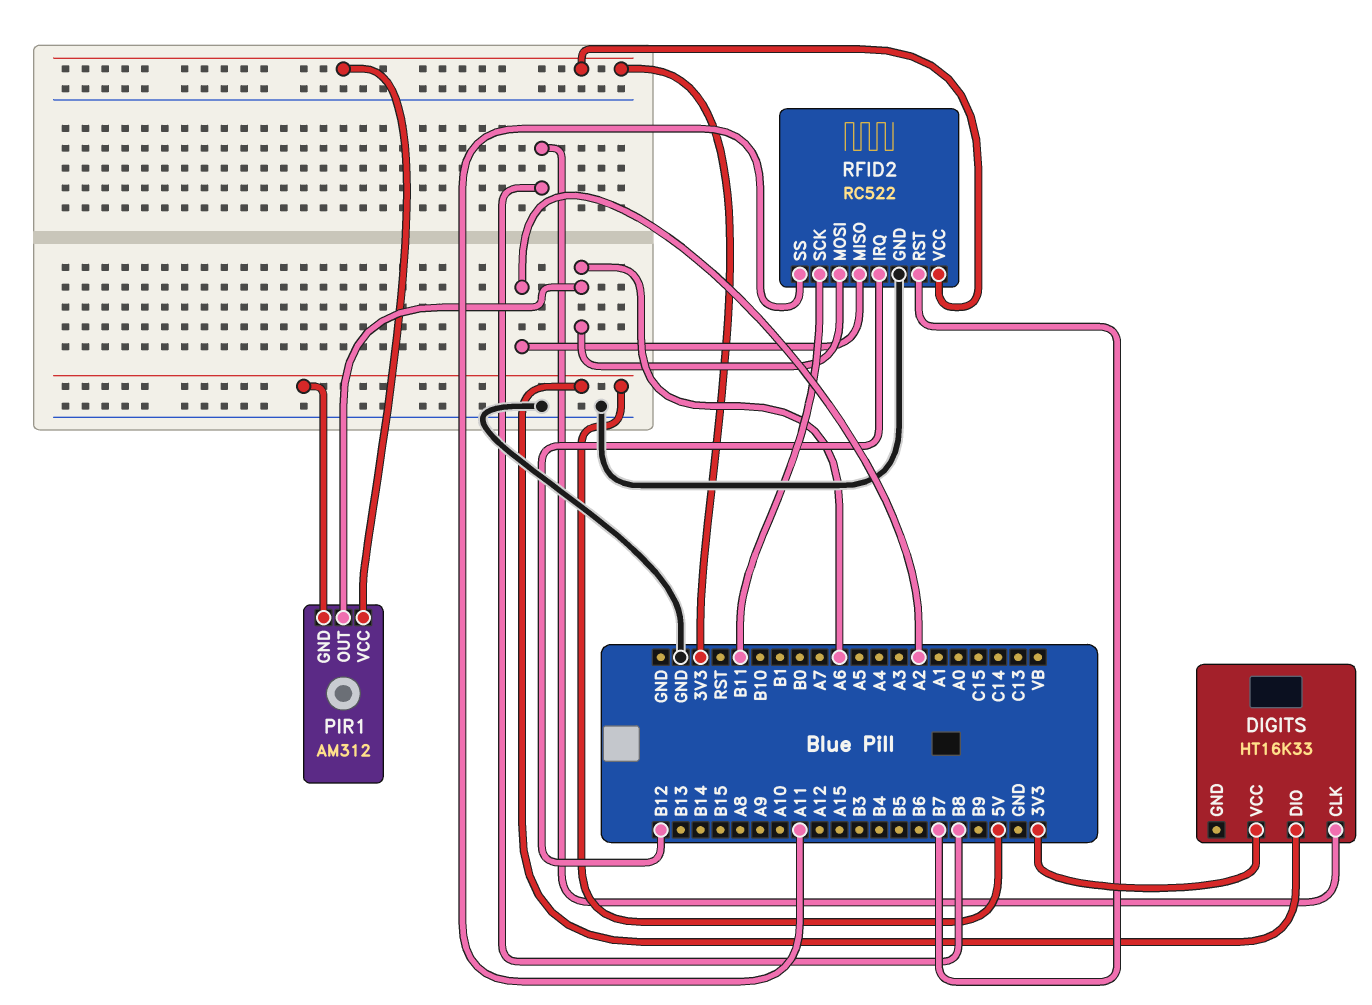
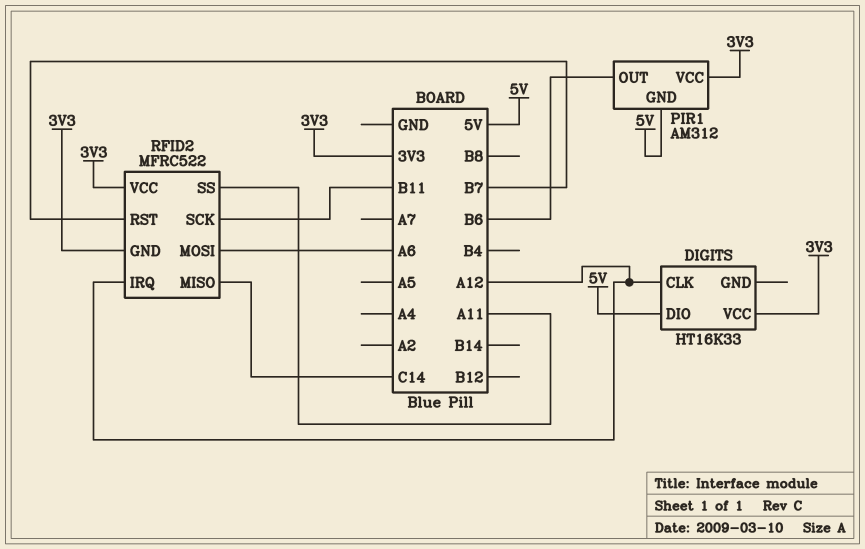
DIGITS pin CLK: B8 -> A12
PIR1 pin OUT: A6 -> B6
RFID2: RC522 -> MFRC522
RFID2 pin GND: GND -> 3V3
RFID2 pin IRQ: B12 -> A12
RFID2 pin MISO: A2 -> C14

